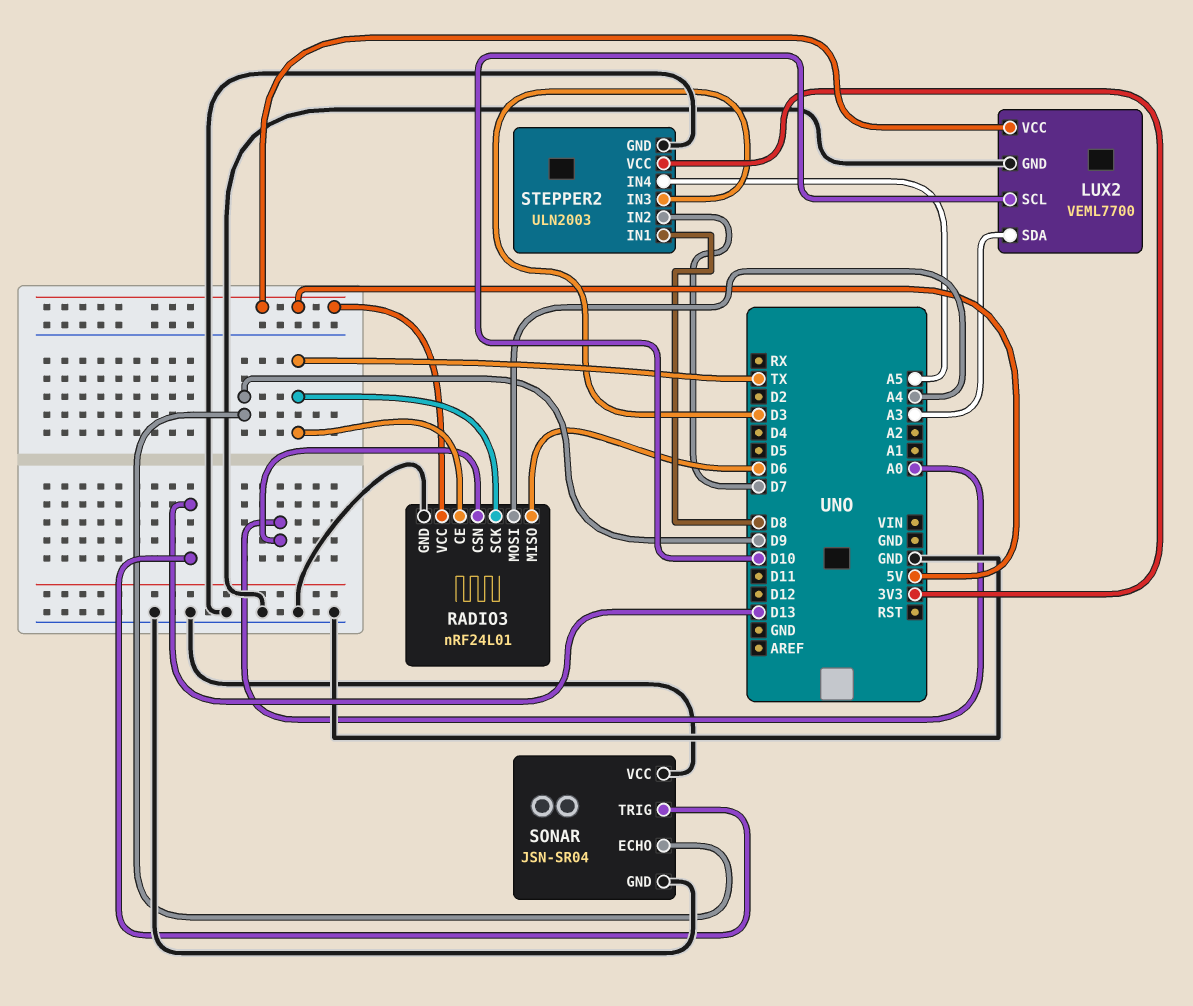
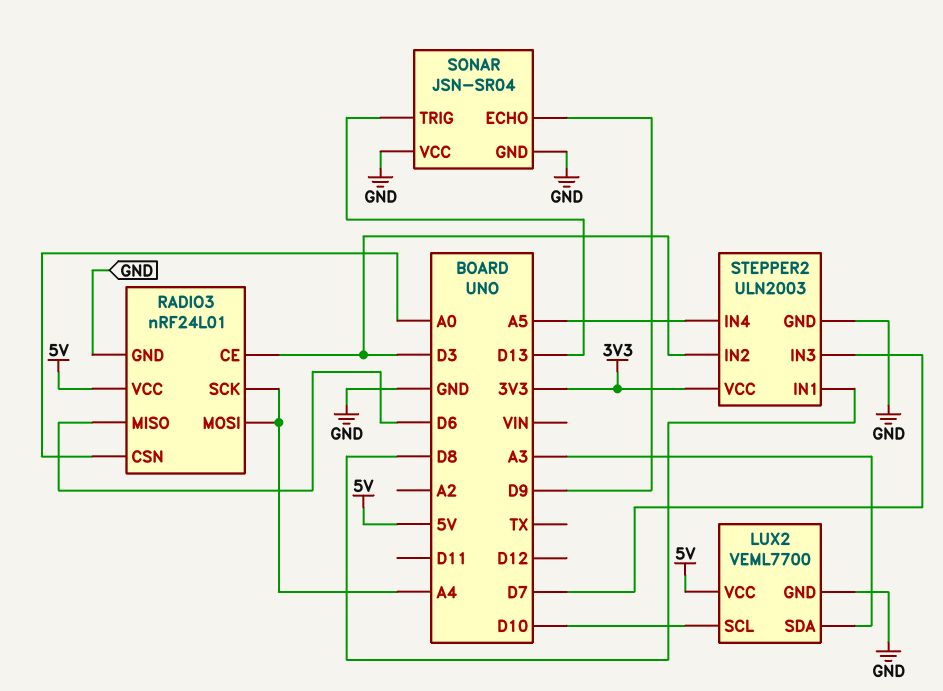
RADIO3 pin CE: TX -> D3
RADIO3 pin SCK: TX -> A4
STEPPER2 pin IN2: D7 -> D3
STEPPER2 pin IN3: D3 -> D7

